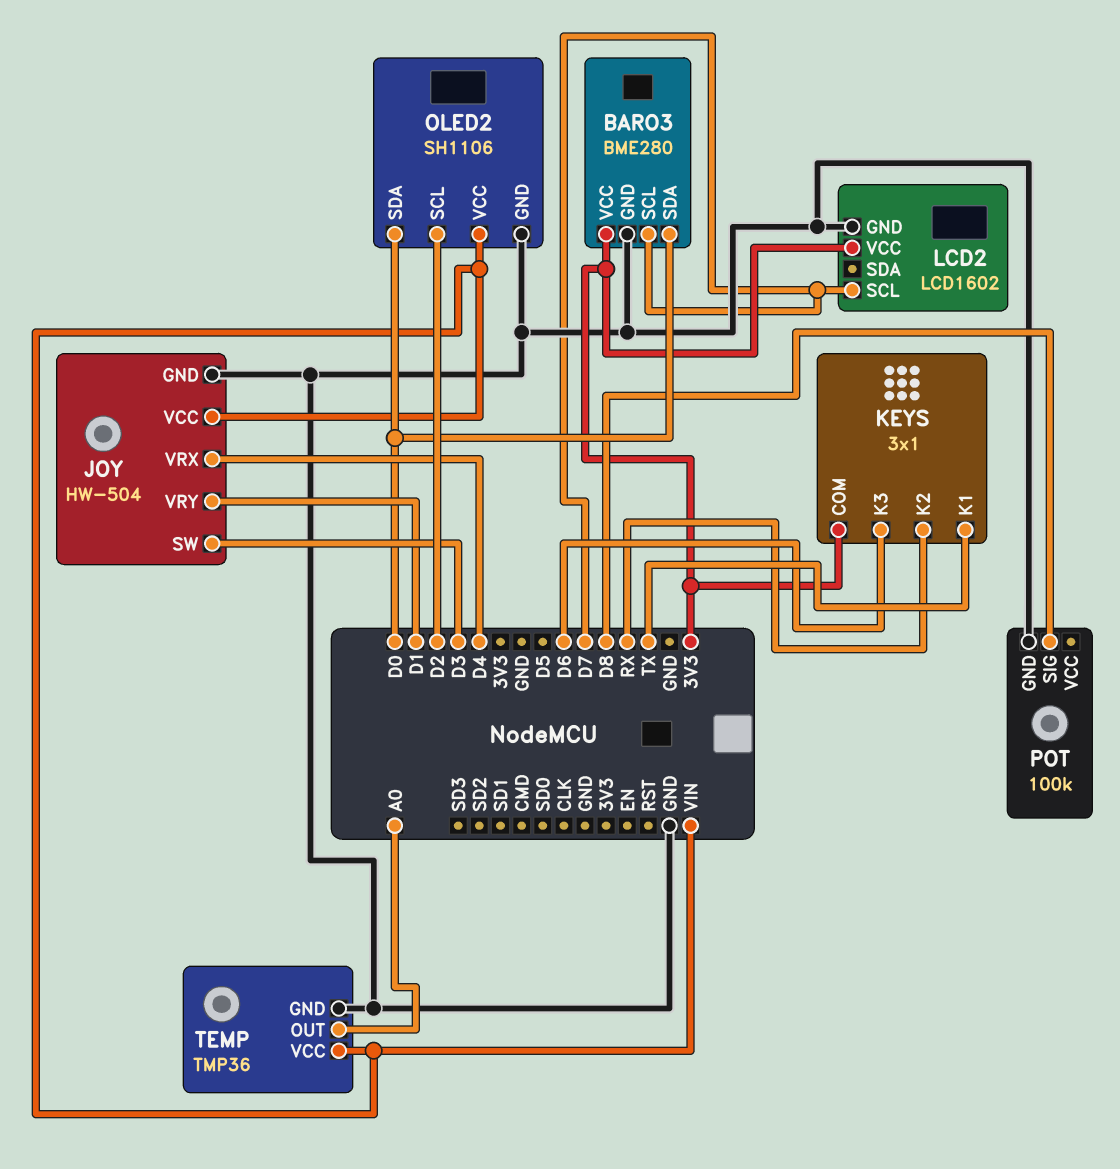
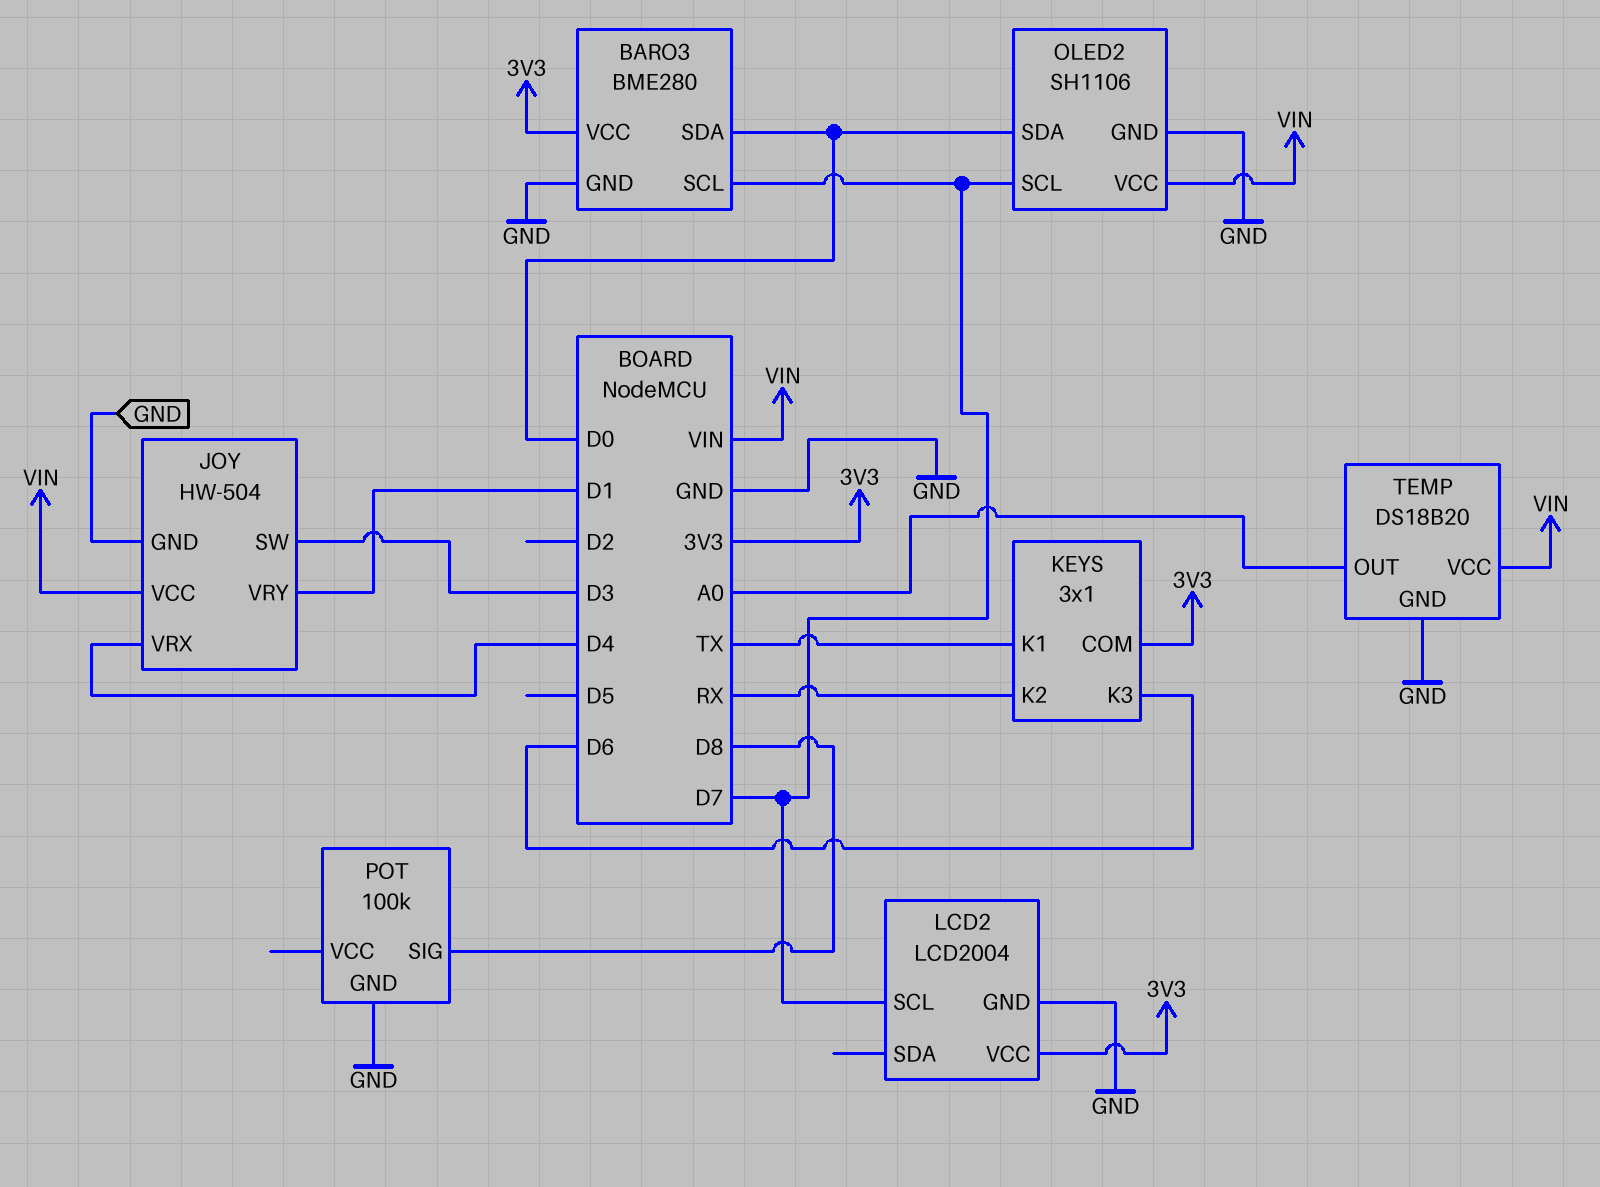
LCD2: LCD1602 -> LCD2004
OLED2 pin SCL: D2 -> D7
TEMP: TMP36 -> DS18B20

